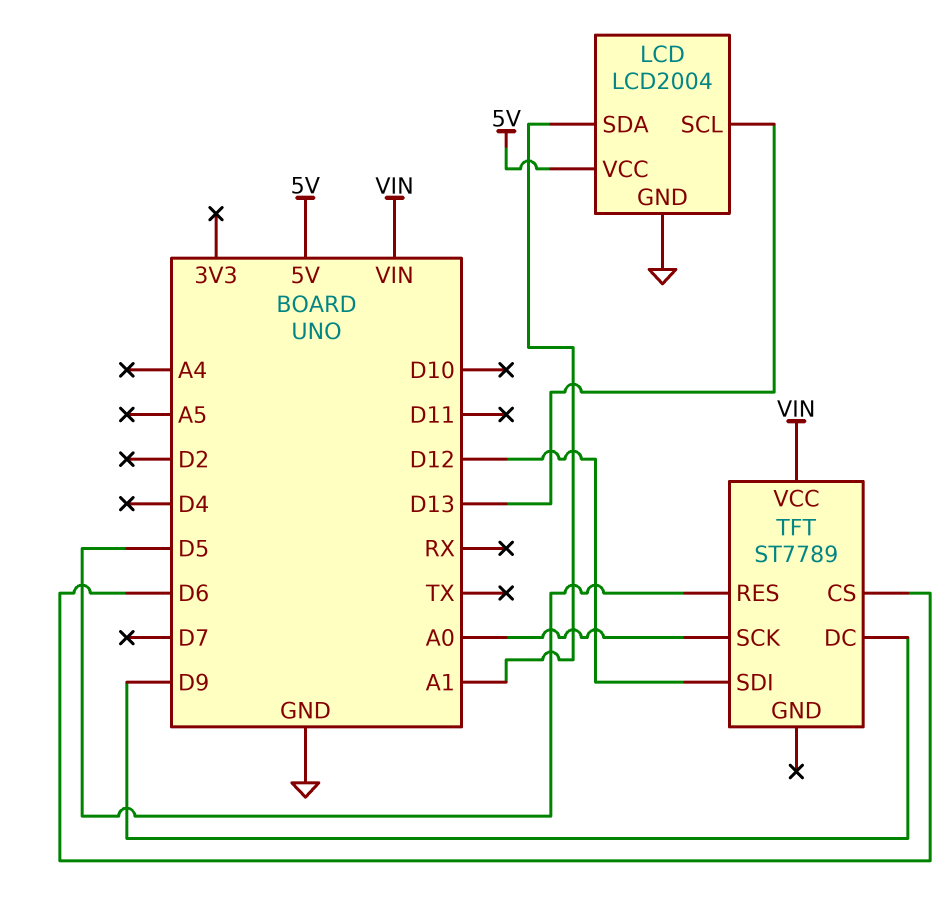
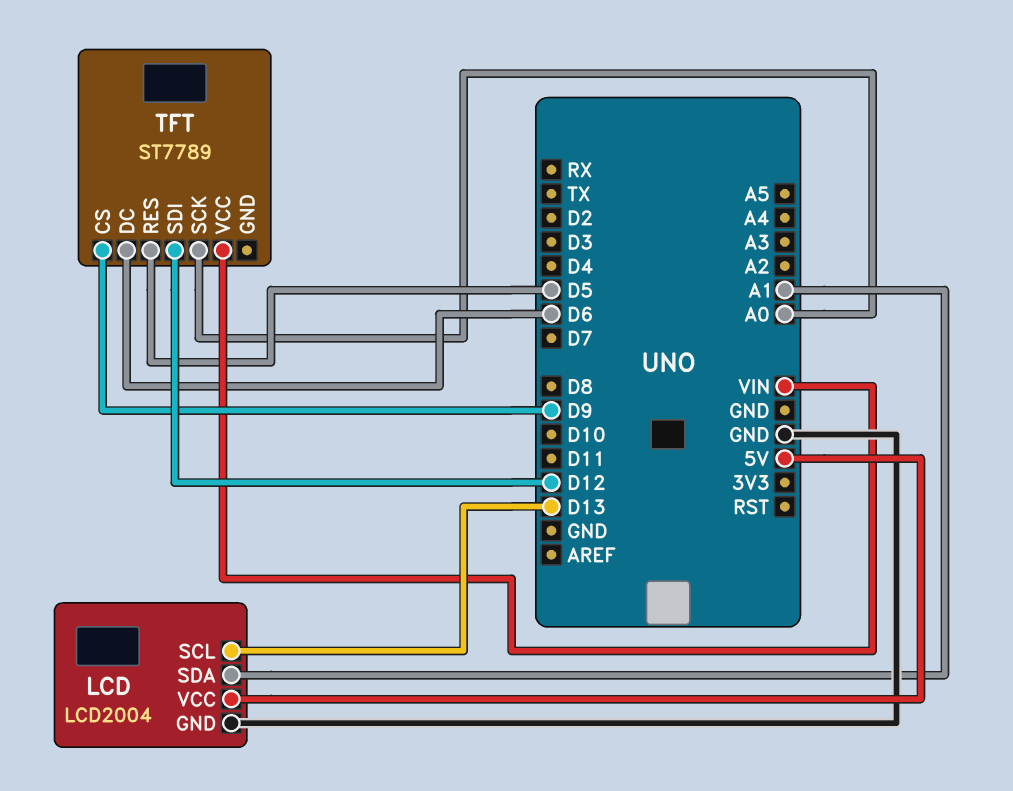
TFT pin CS: D6 -> D9
TFT pin DC: D9 -> D6

